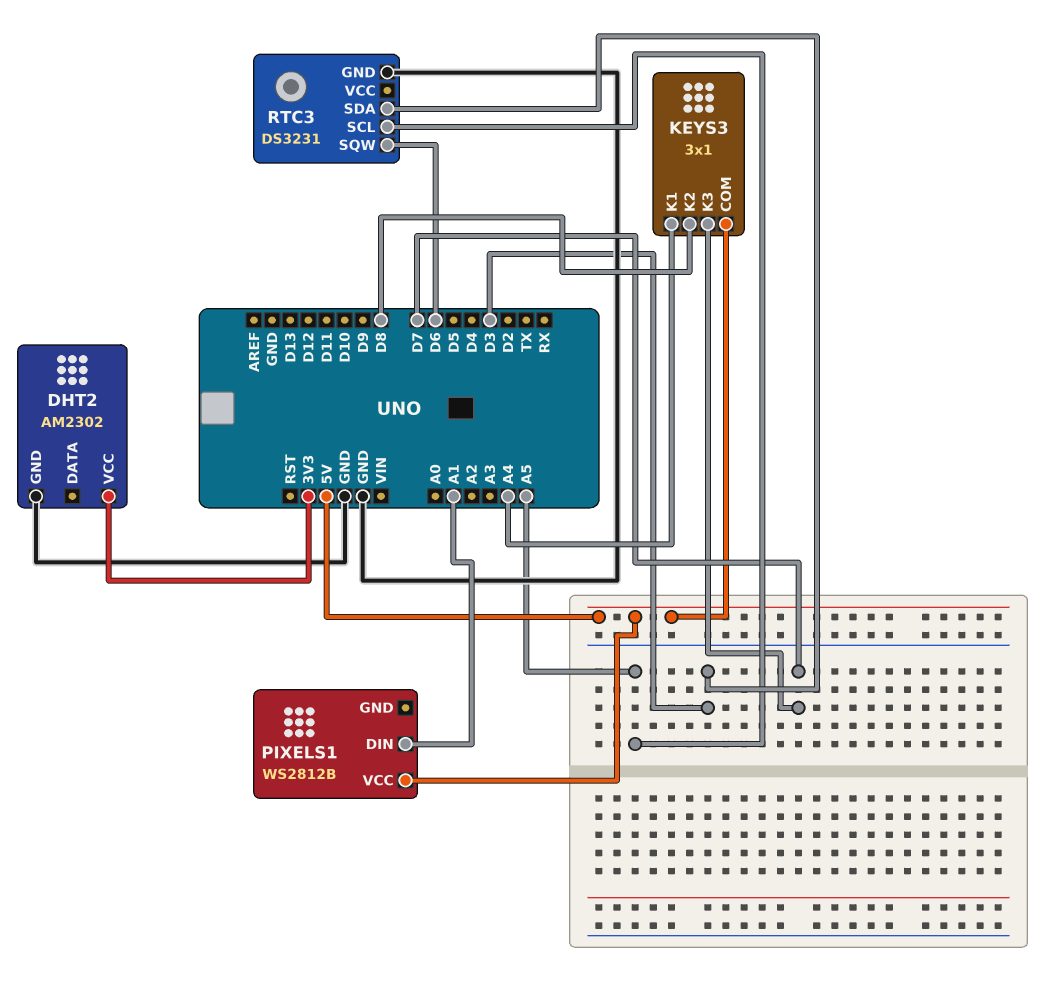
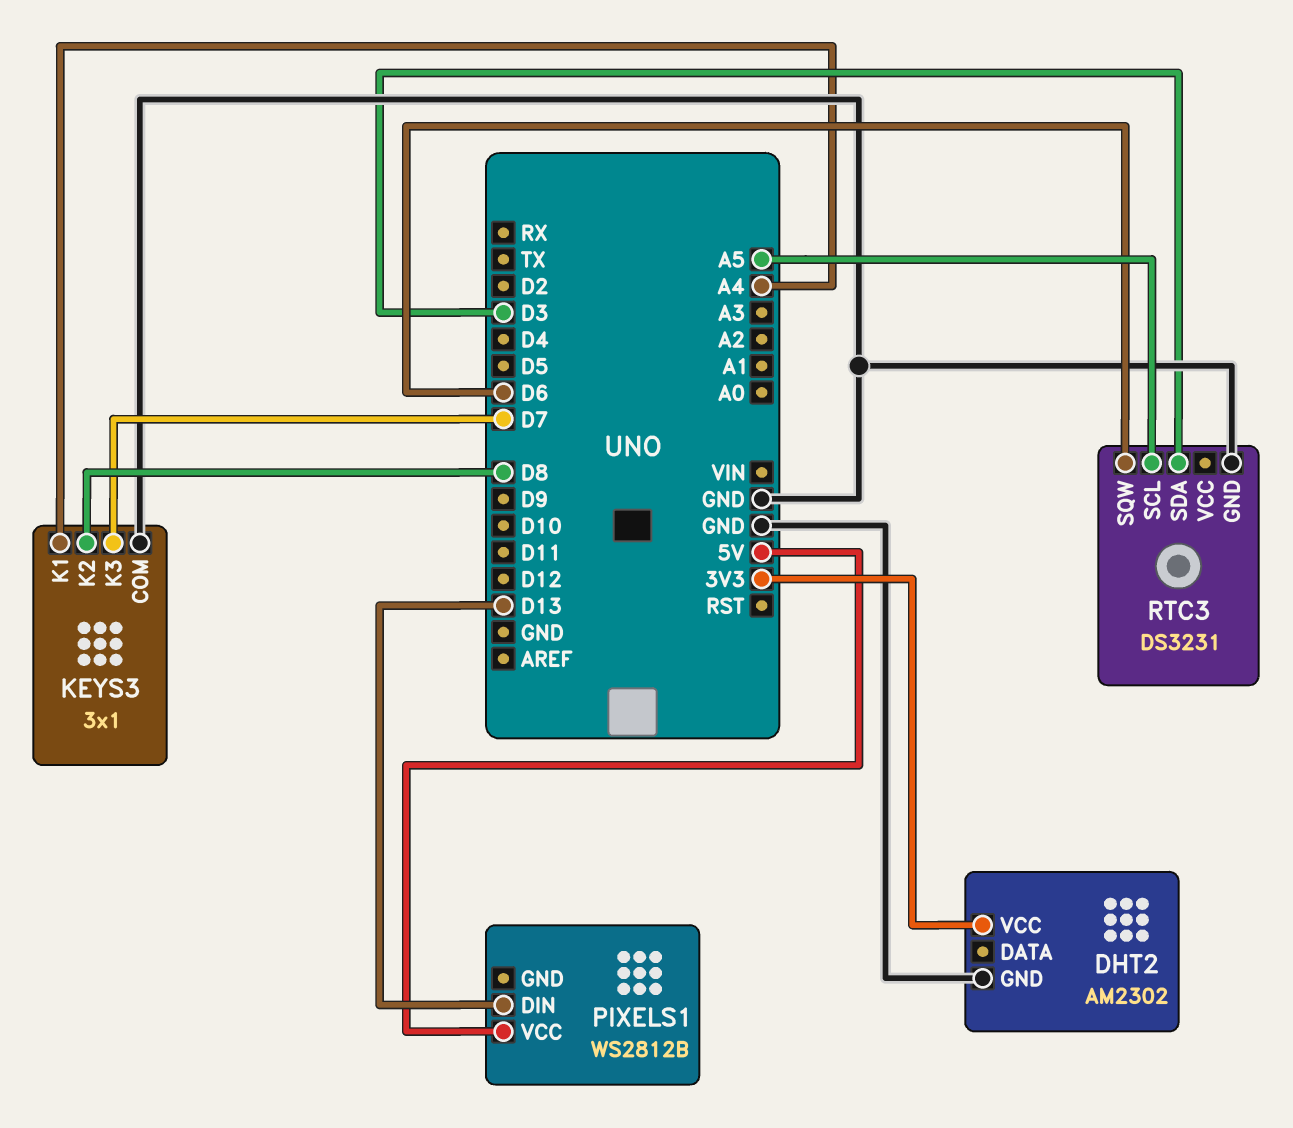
KEYS3 pin COM: 5V -> GND
PIXELS1 pin DIN: A1 -> D13

